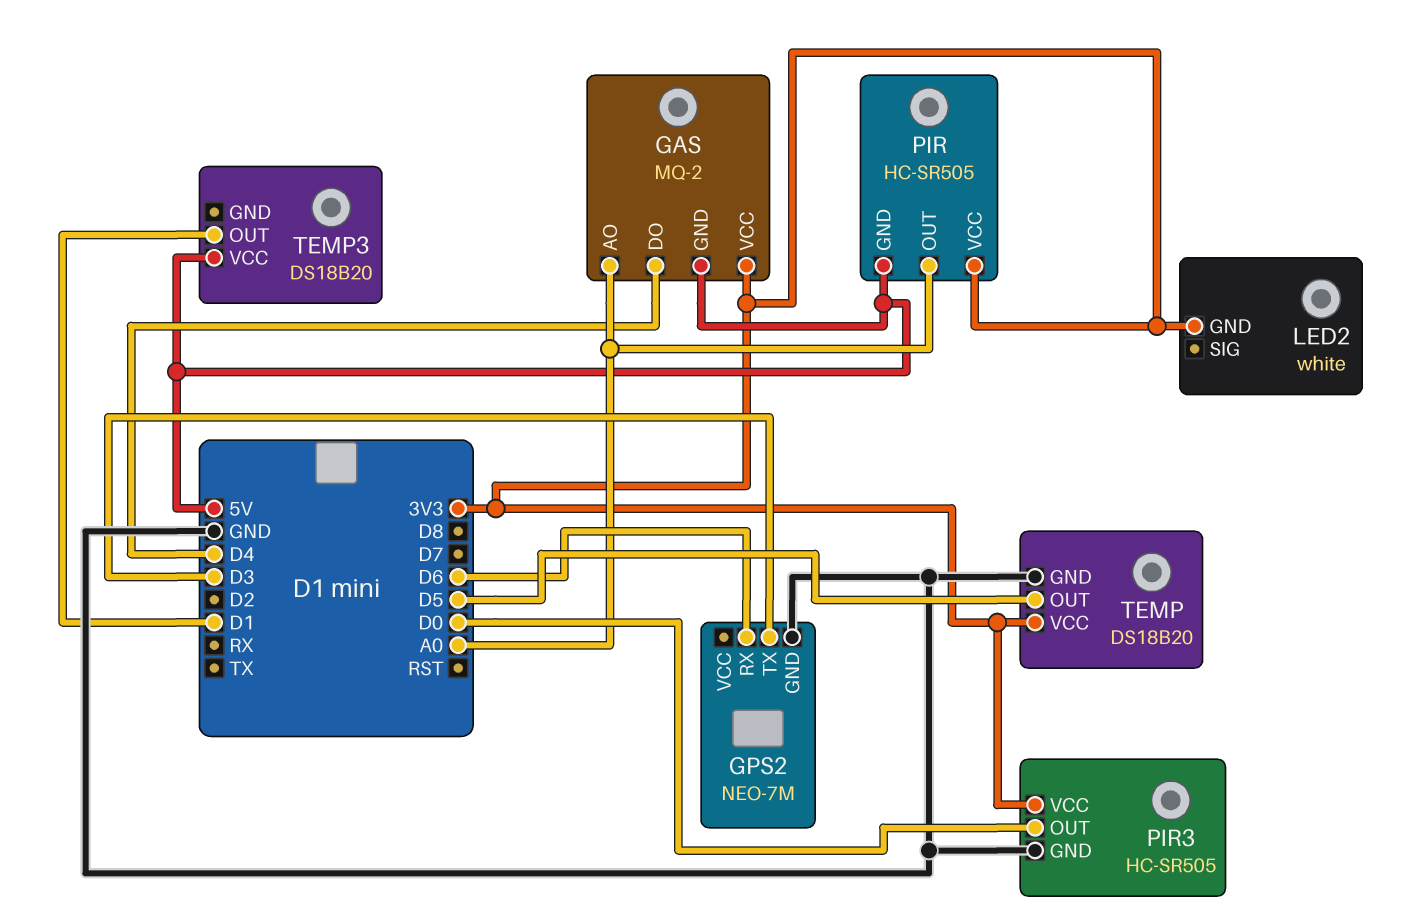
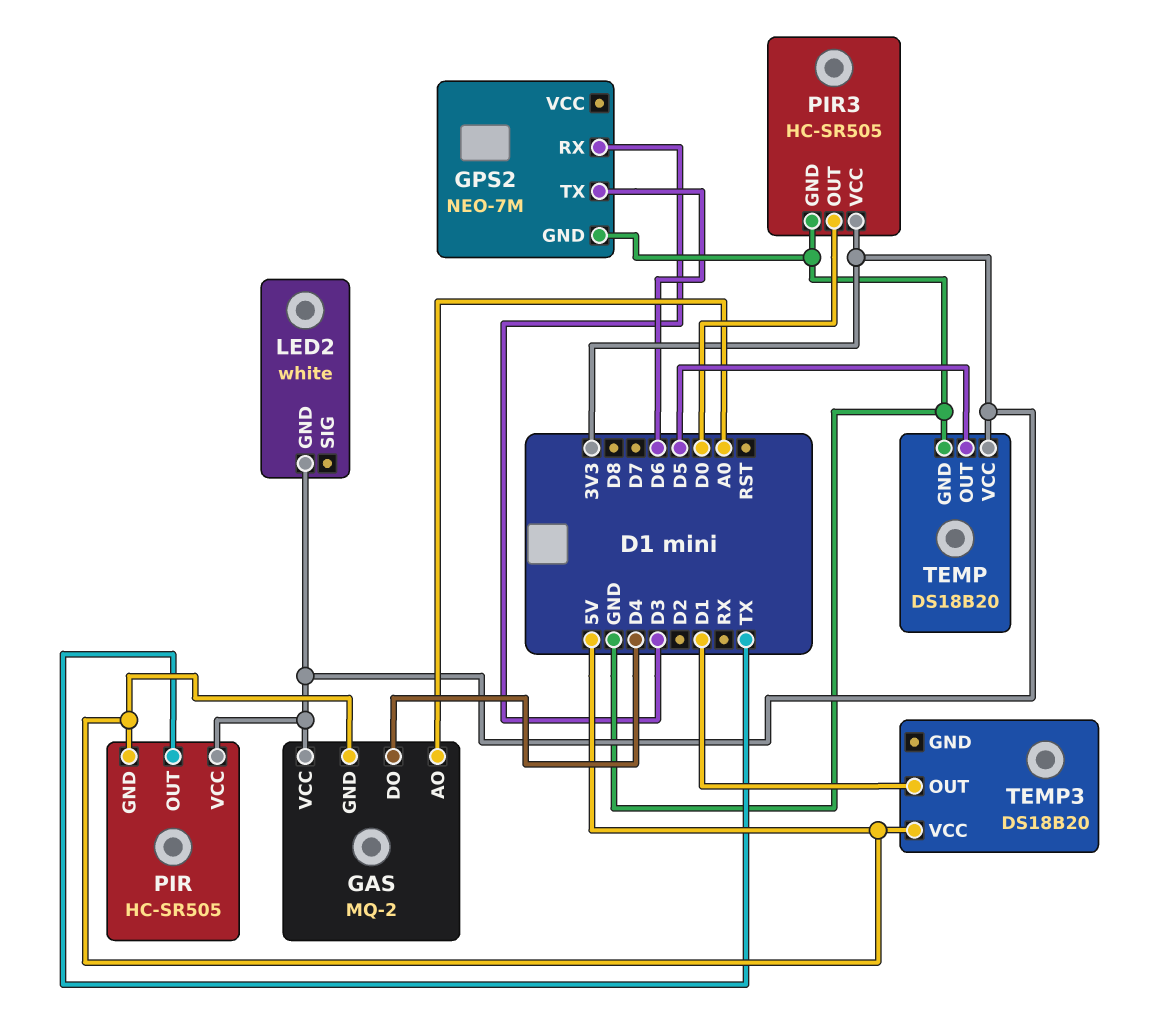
GPS2 pin RX: D6 -> D3
GPS2 pin TX: D3 -> D6
PIR pin OUT: A0 -> TX

